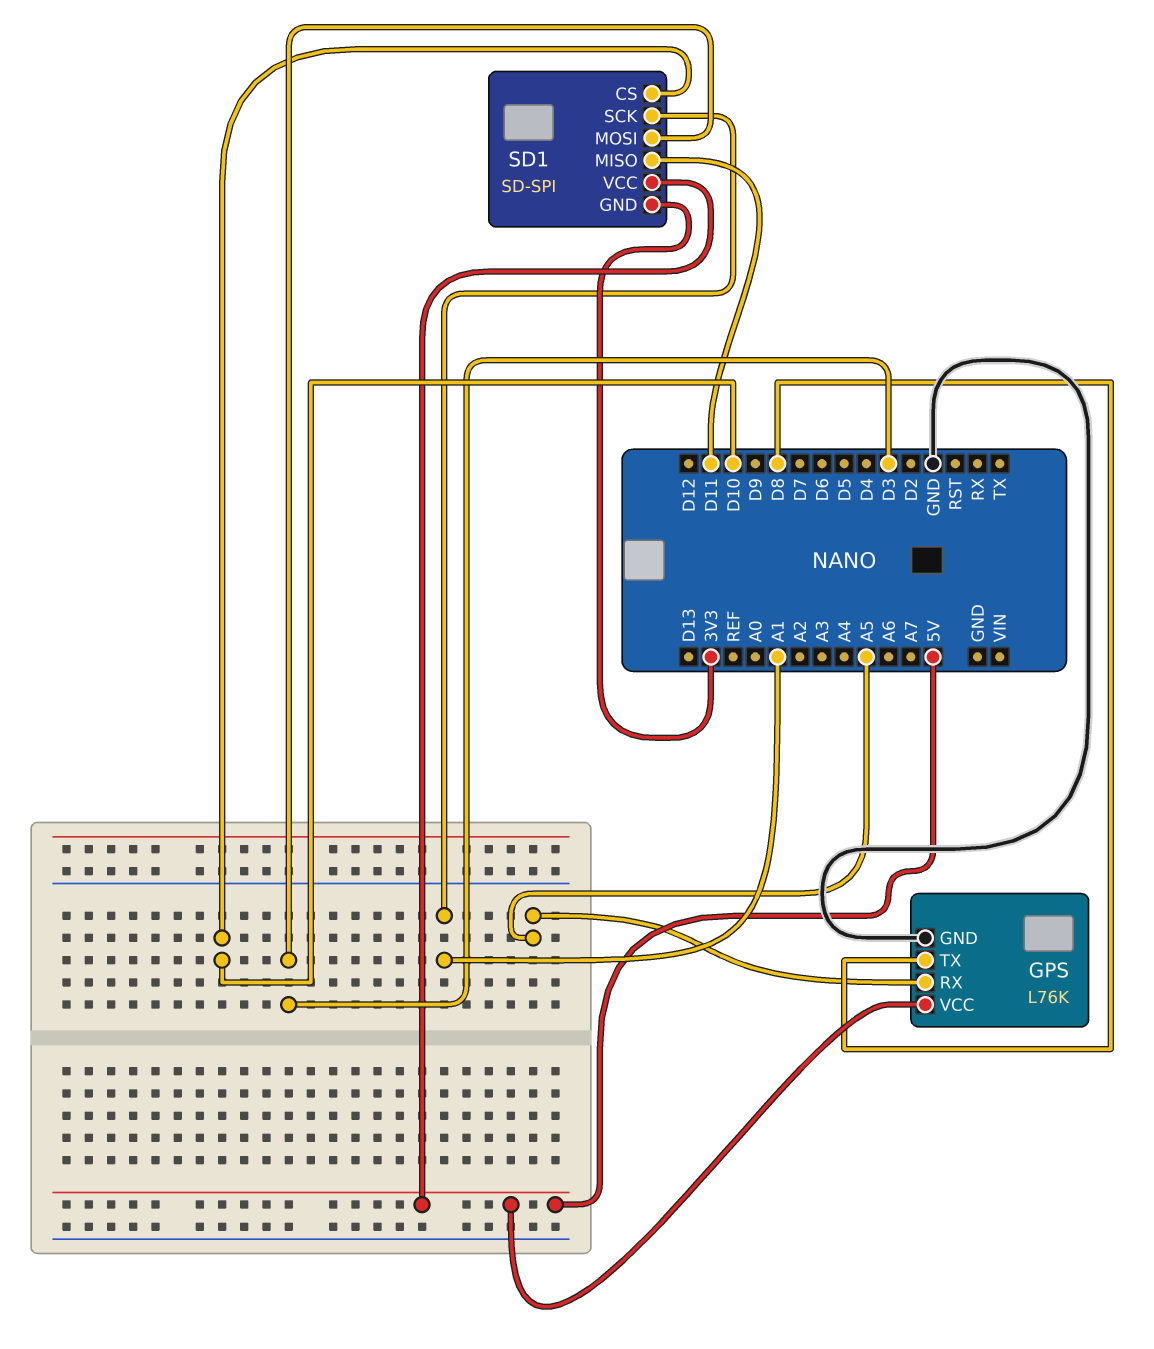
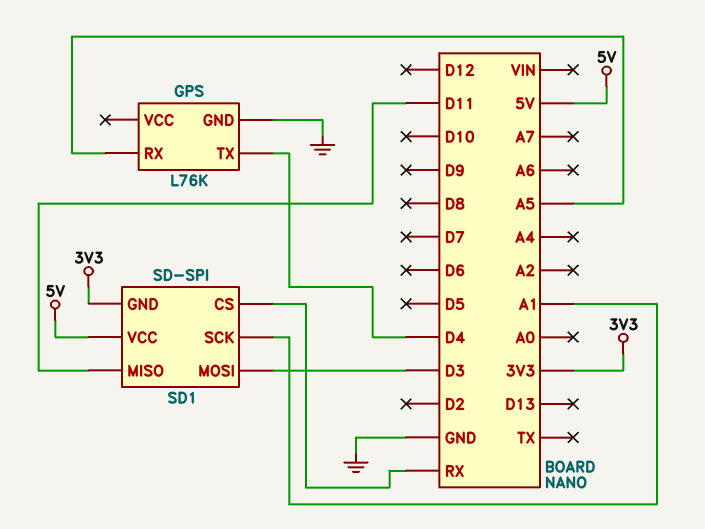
GPS pin TX: D8 -> D4
GPS pin VCC: 5V -> none
SD1 pin CS: D10 -> RX

